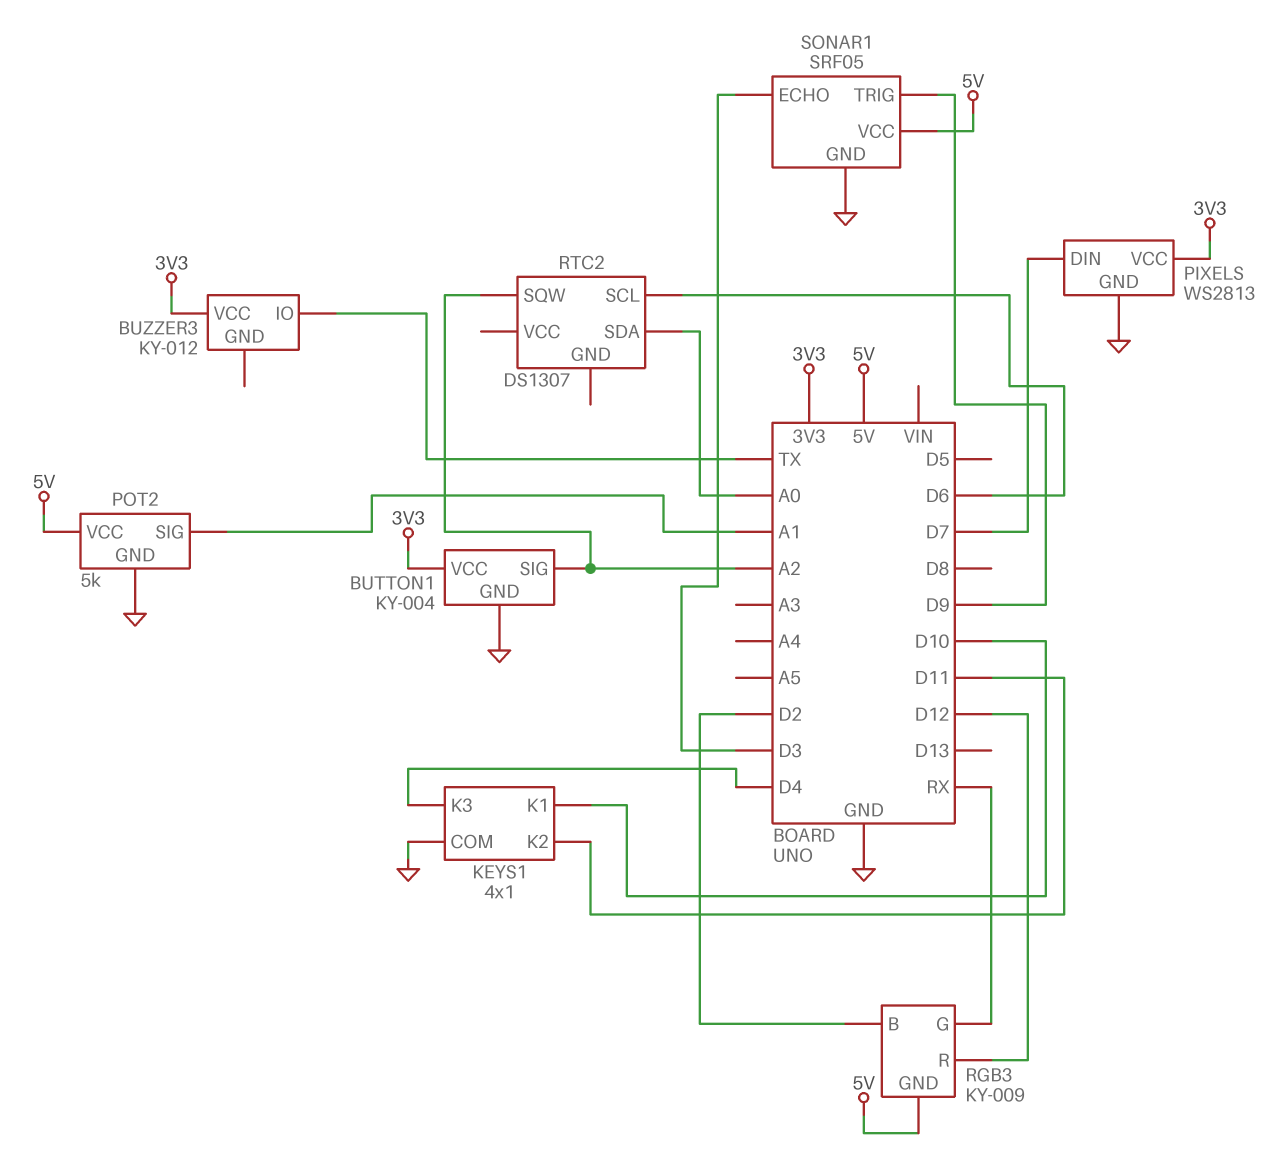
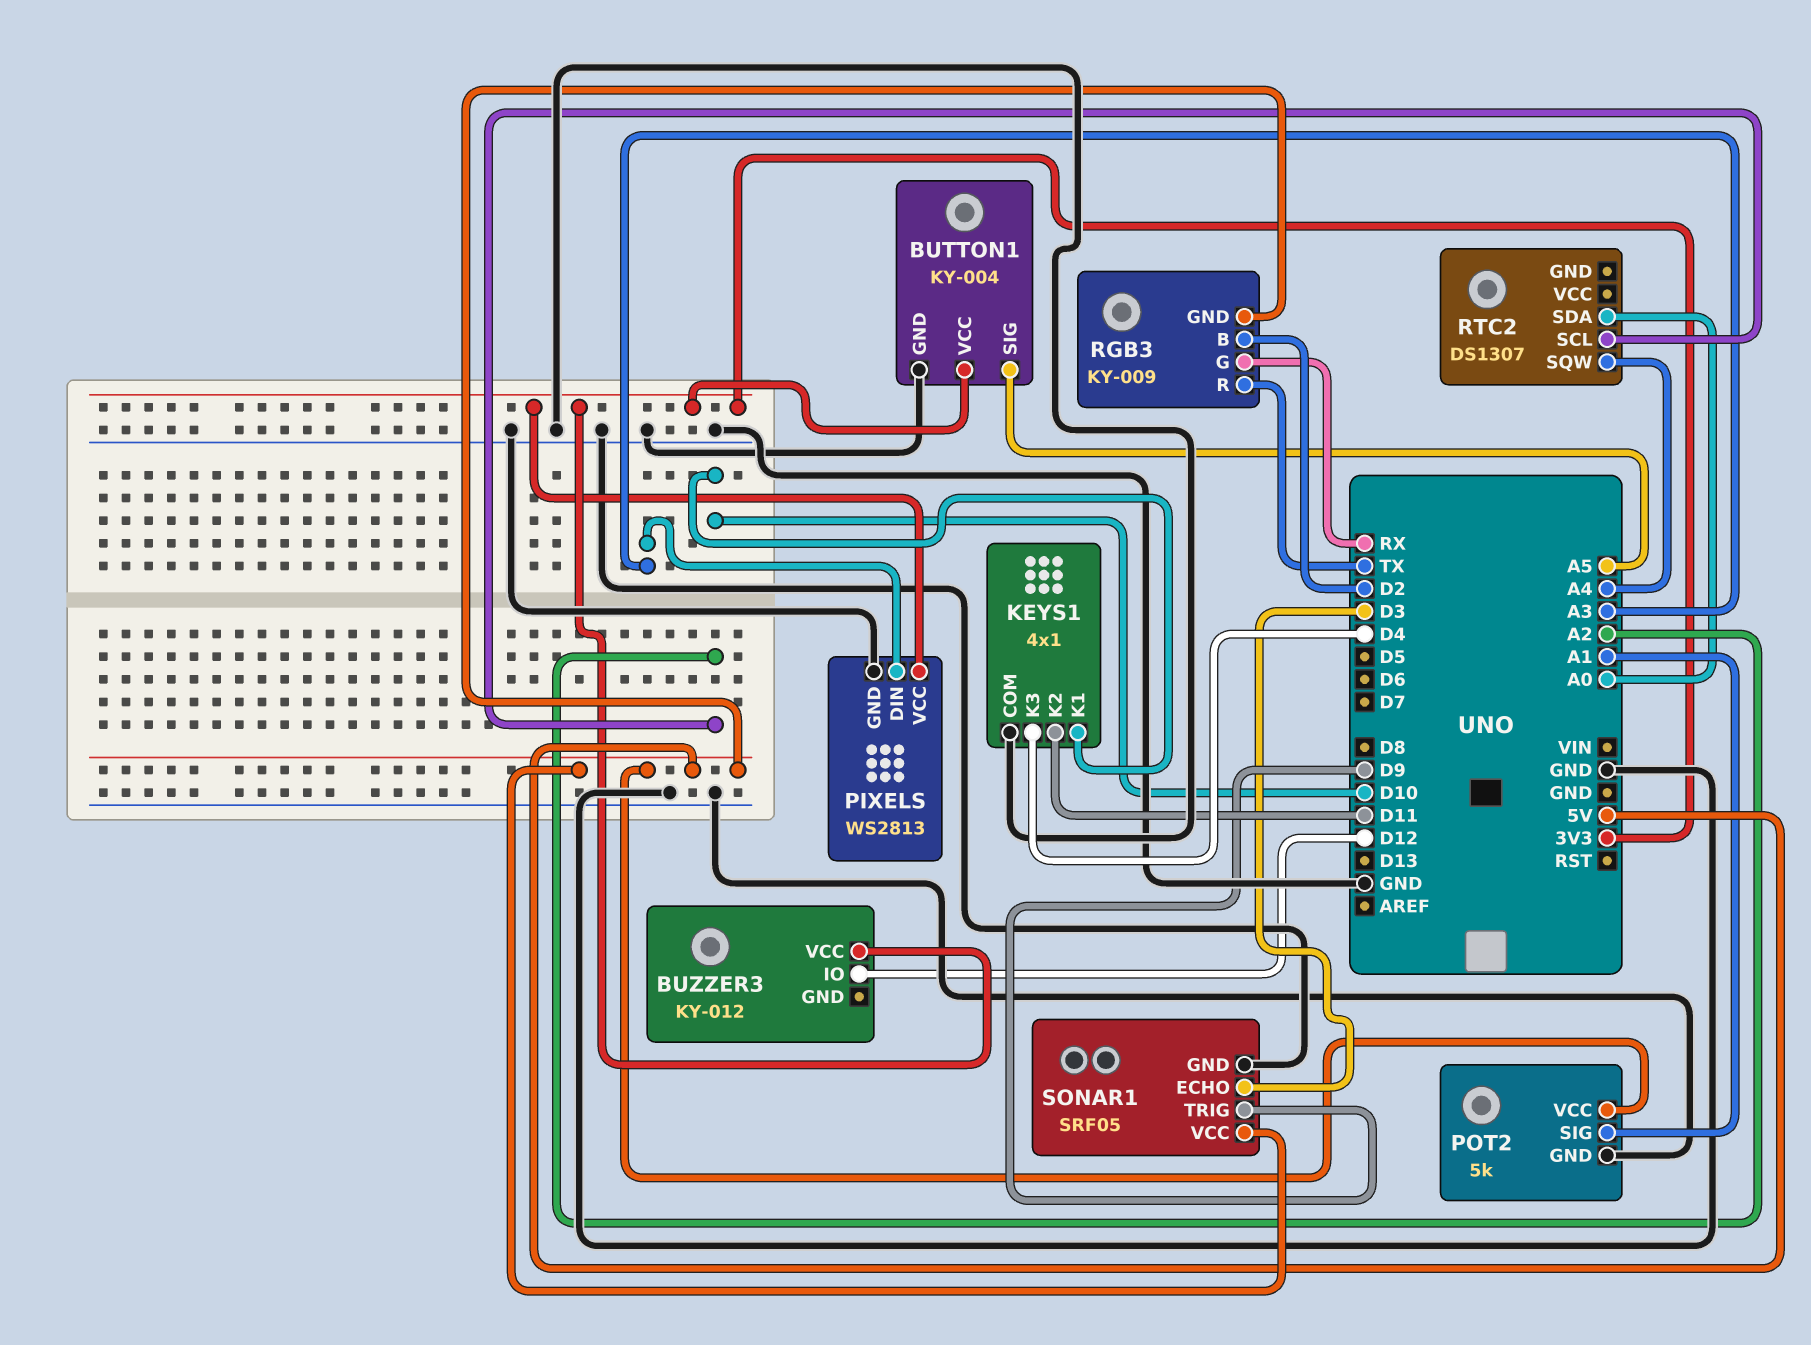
BUTTON1 pin SIG: A2 -> A5
BUZZER3 pin IO: TX -> D12
PIXELS pin DIN: D7 -> A3
RGB3 pin R: D12 -> TX
RTC2 pin SCL: D6 -> A2
RTC2 pin SQW: A2 -> A4

